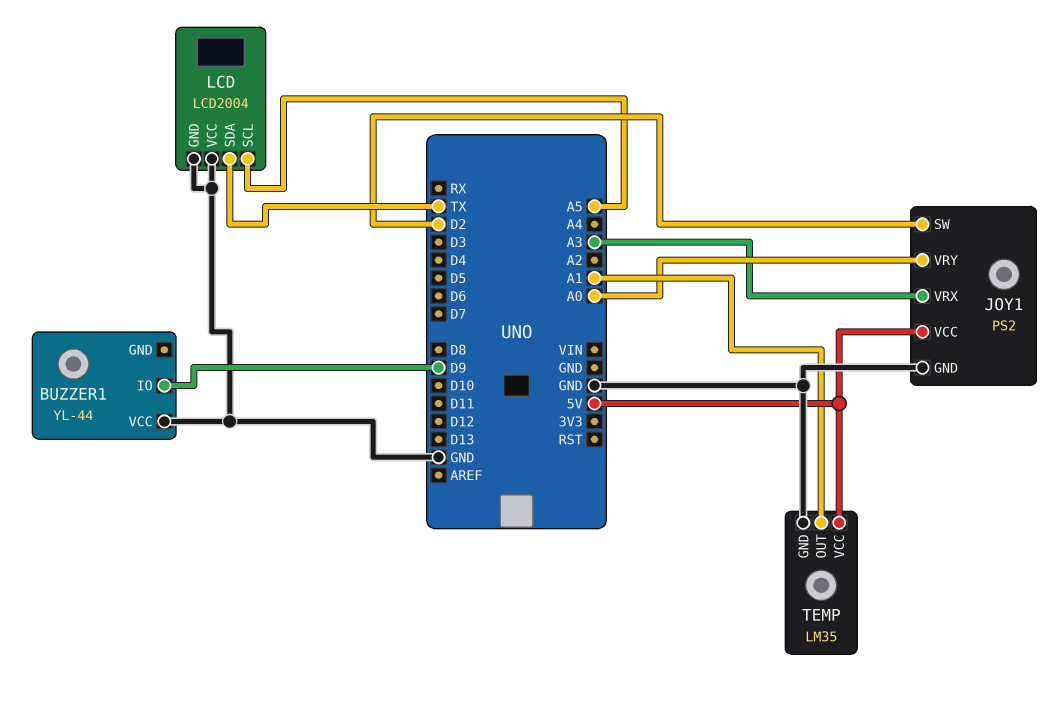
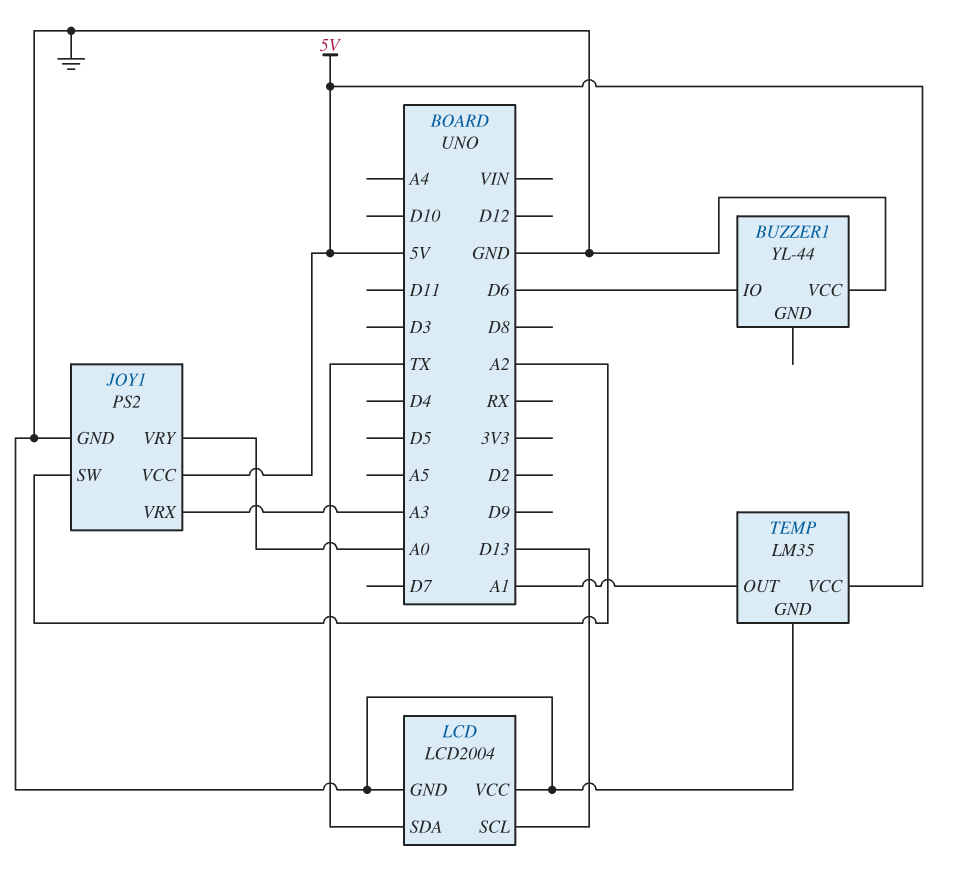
BUZZER1 pin IO: D9 -> D6
JOY1 pin SW: D2 -> A2
LCD pin SCL: A5 -> D13

